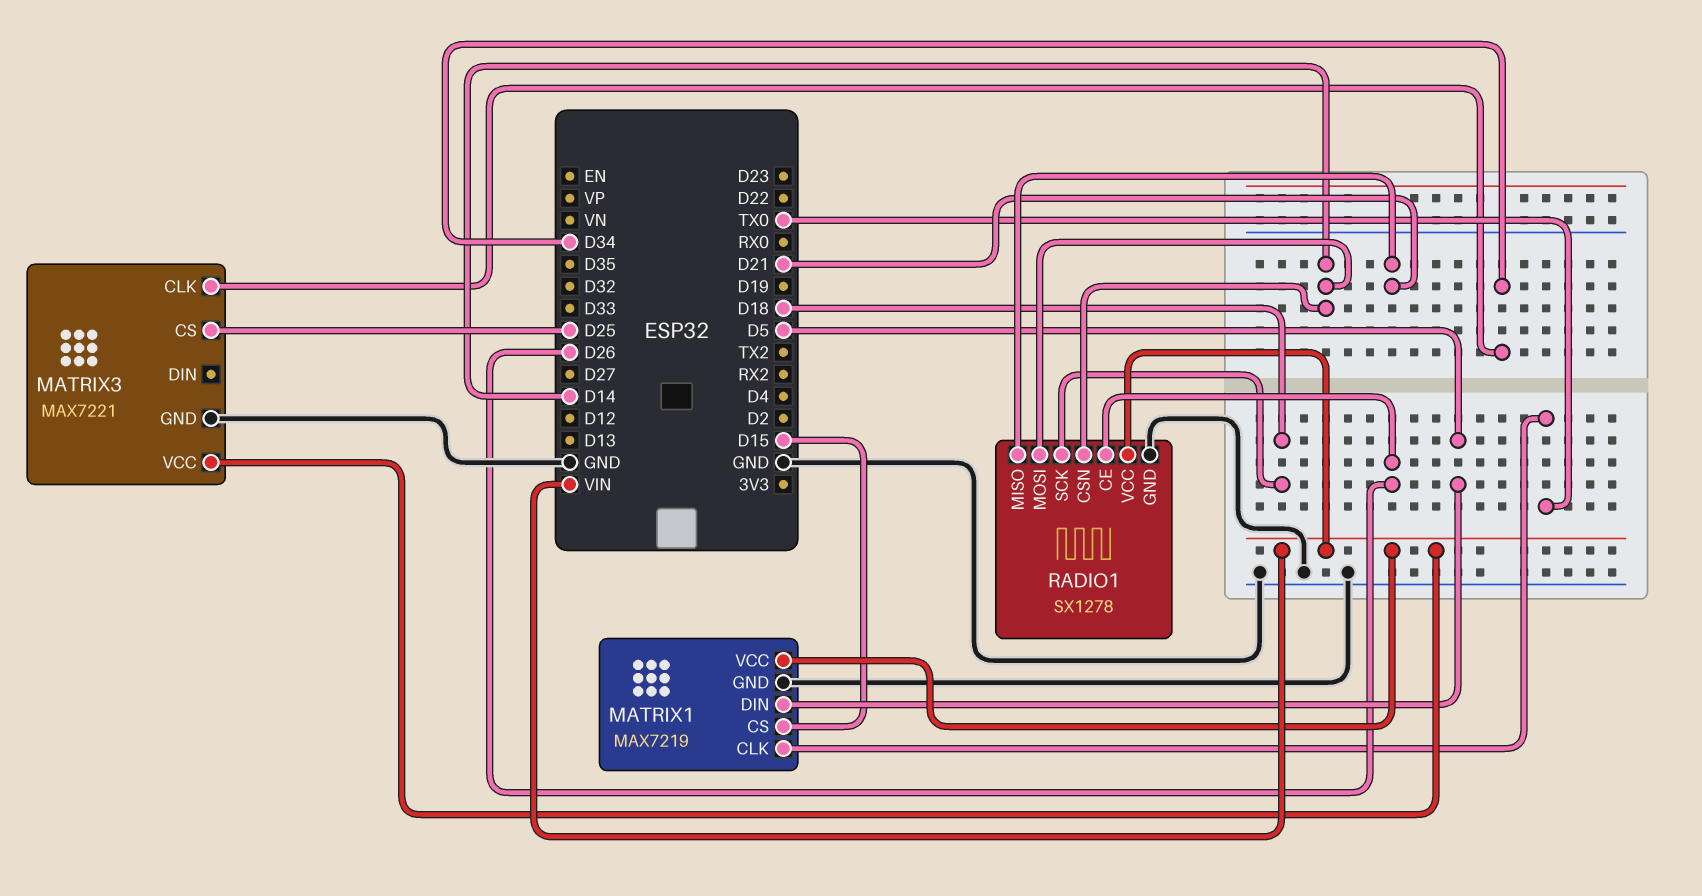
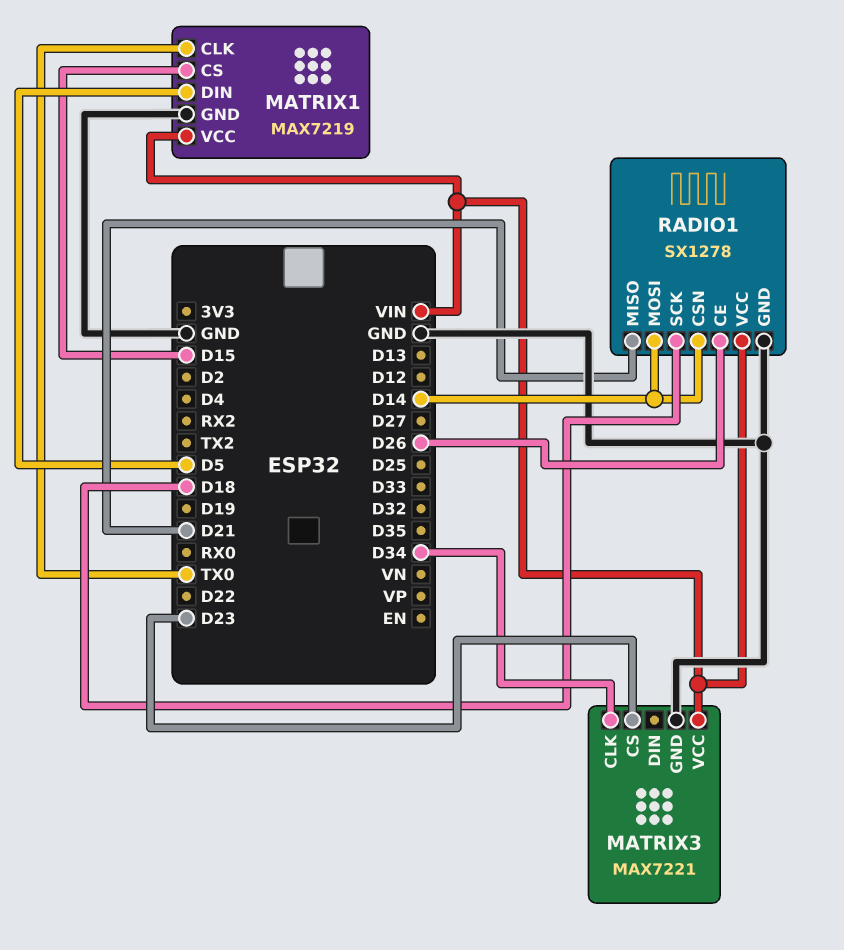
MATRIX3 pin CS: D25 -> D23

